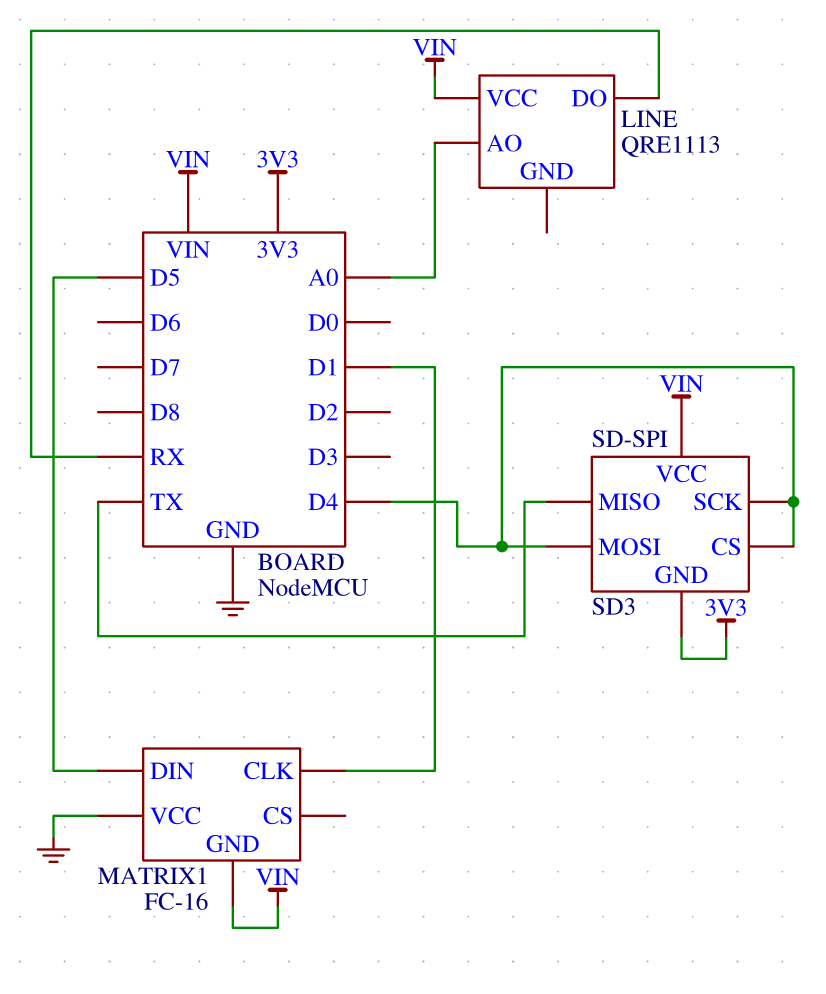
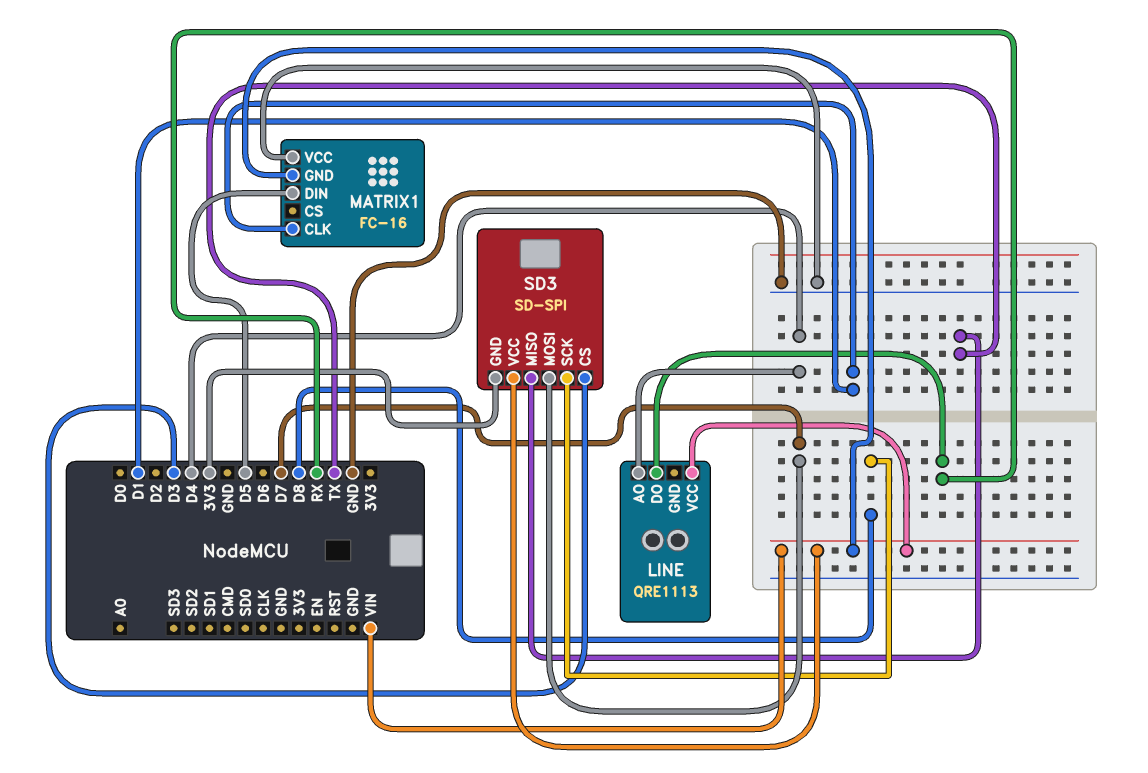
LINE pin AO: A0 -> D4
SD3 pin CS: D4 -> D3
SD3 pin MOSI: D4 -> D7
SD3 pin SCK: D4 -> D8

